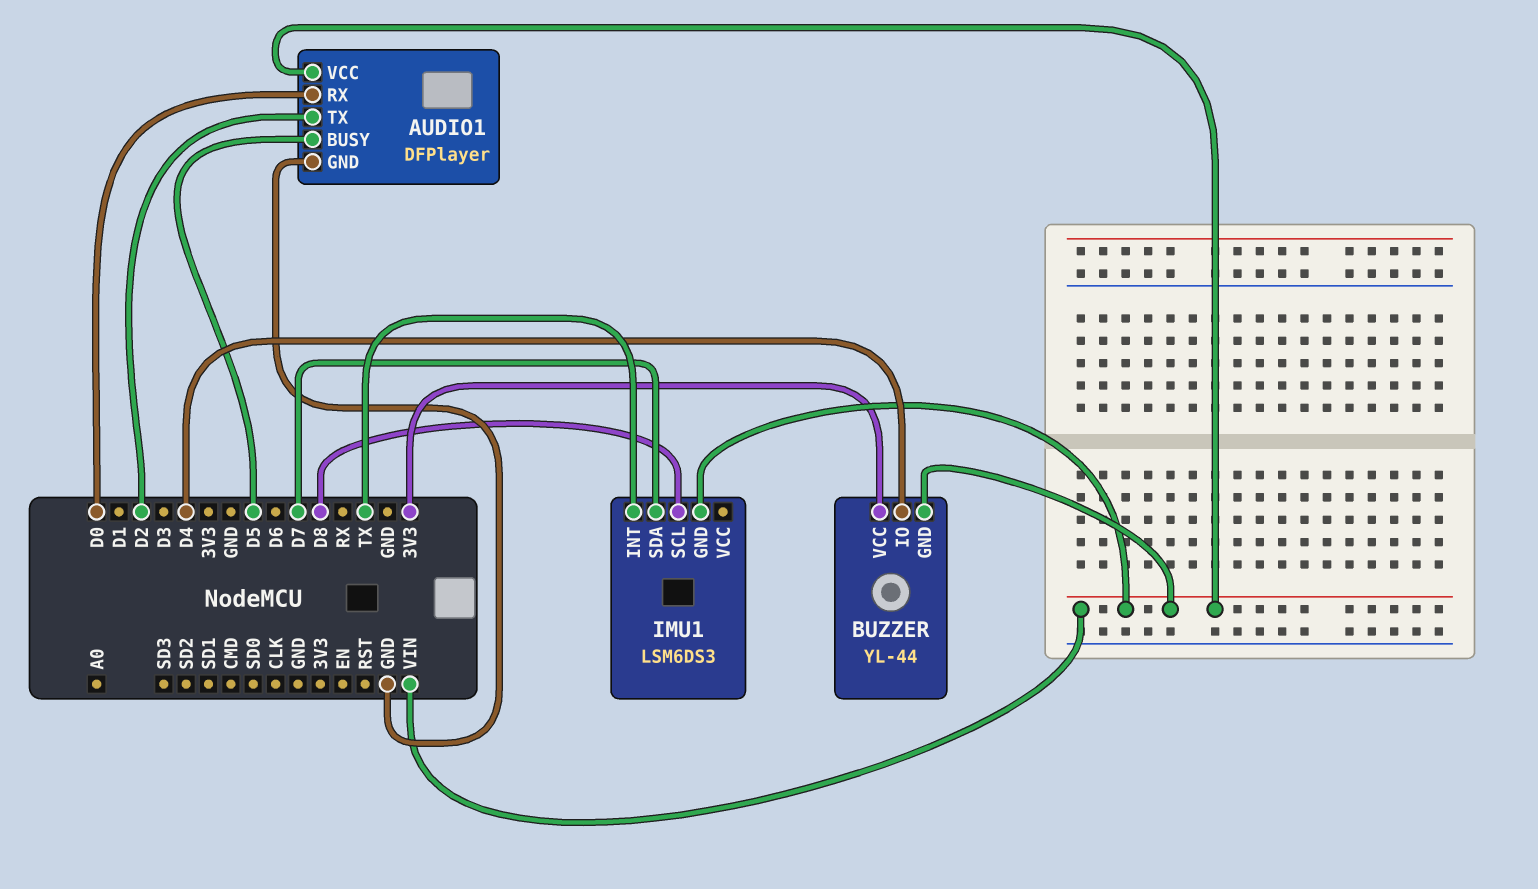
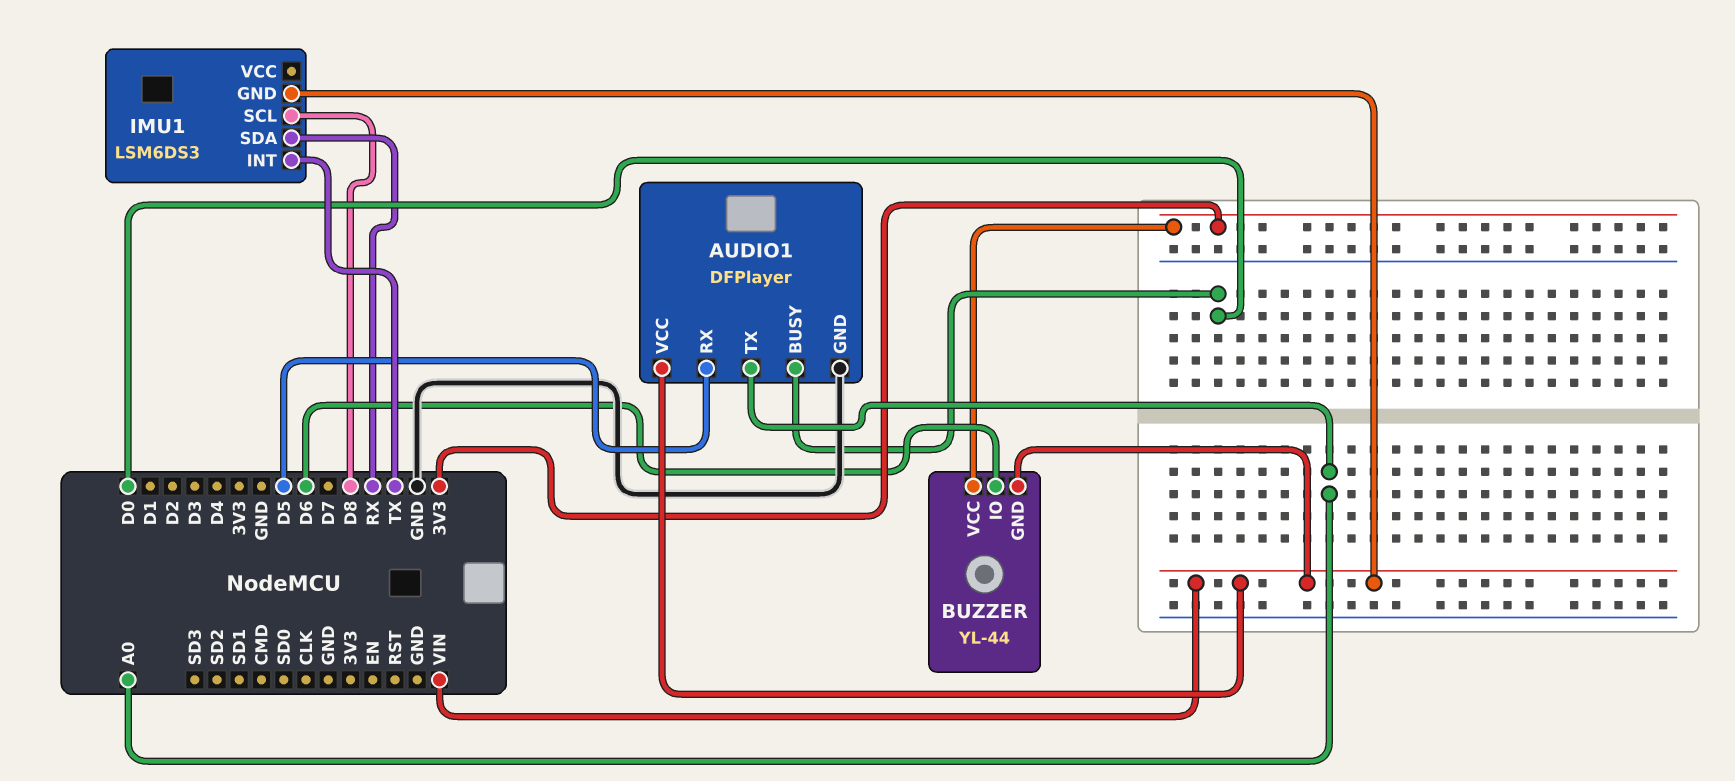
AUDIO1 pin BUSY: D5 -> D0
AUDIO1 pin RX: D0 -> D5
AUDIO1 pin TX: D2 -> A0
BUZZER pin IO: D4 -> D6
IMU1 pin SDA: D7 -> RX

